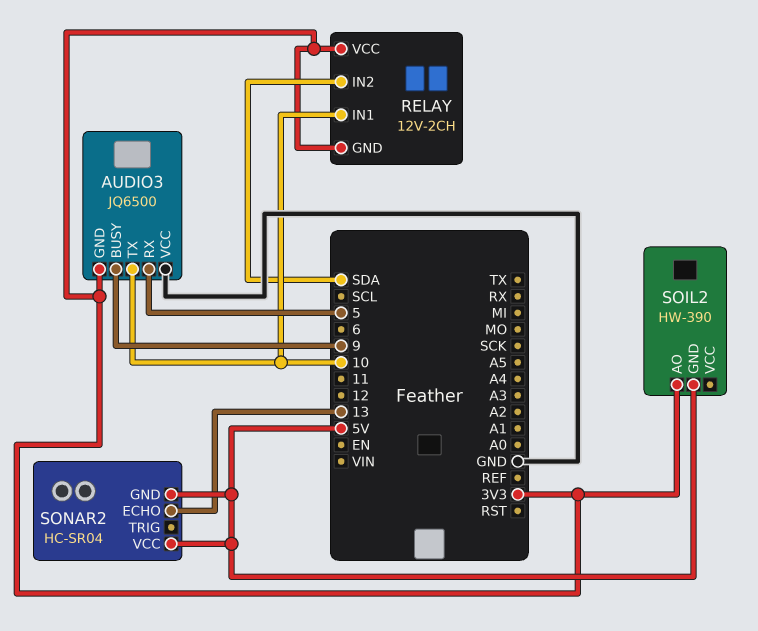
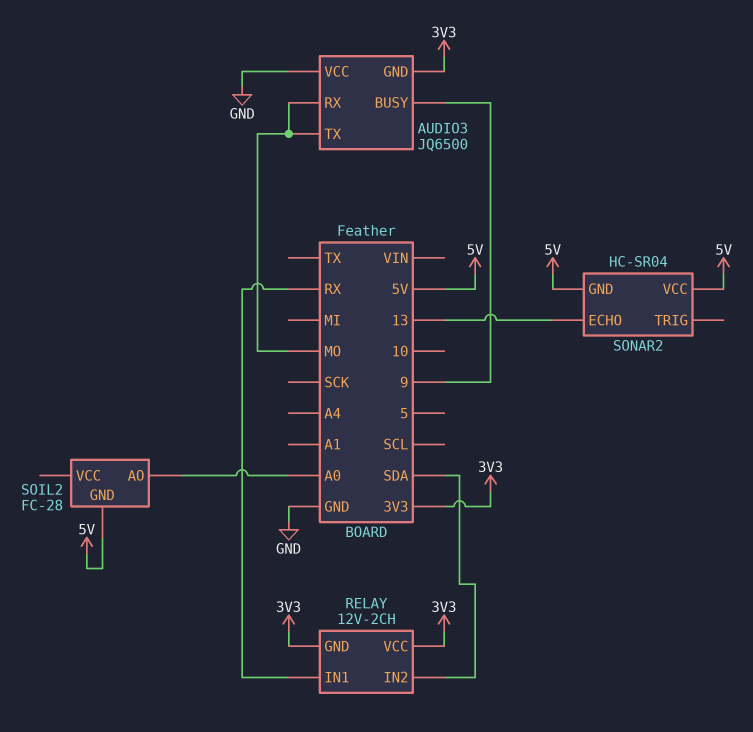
AUDIO3 pin RX: 5 -> MO
AUDIO3 pin TX: 10 -> MO
RELAY pin IN1: 10 -> RX
SOIL2: HW-390 -> FC-28
SOIL2 pin AO: 3V3 -> A0

